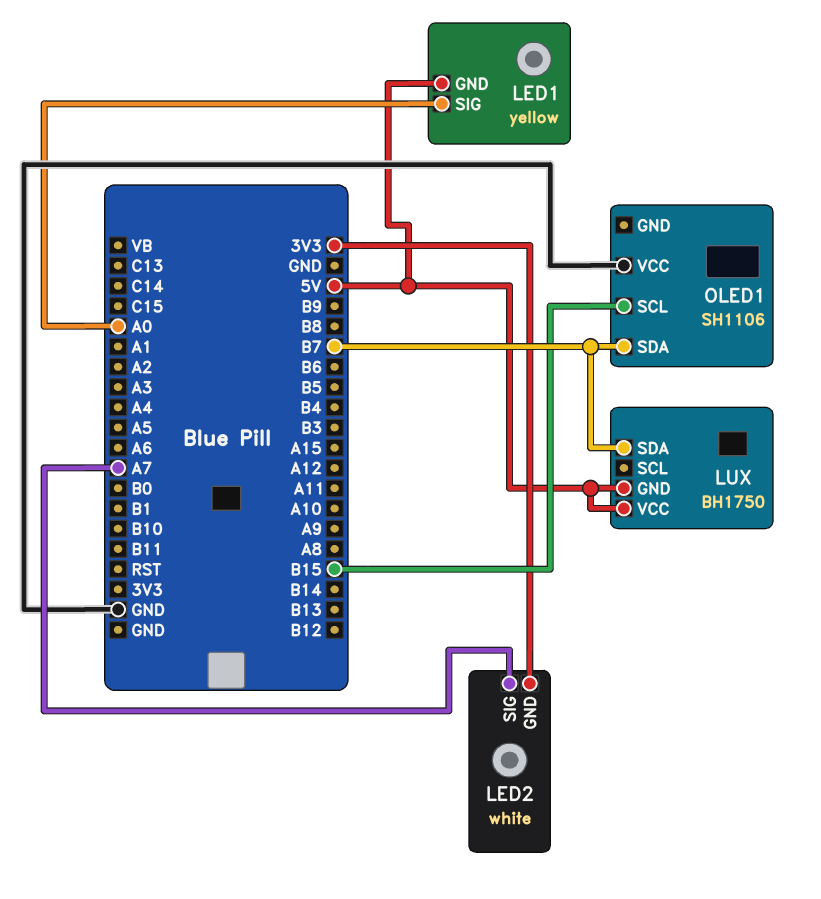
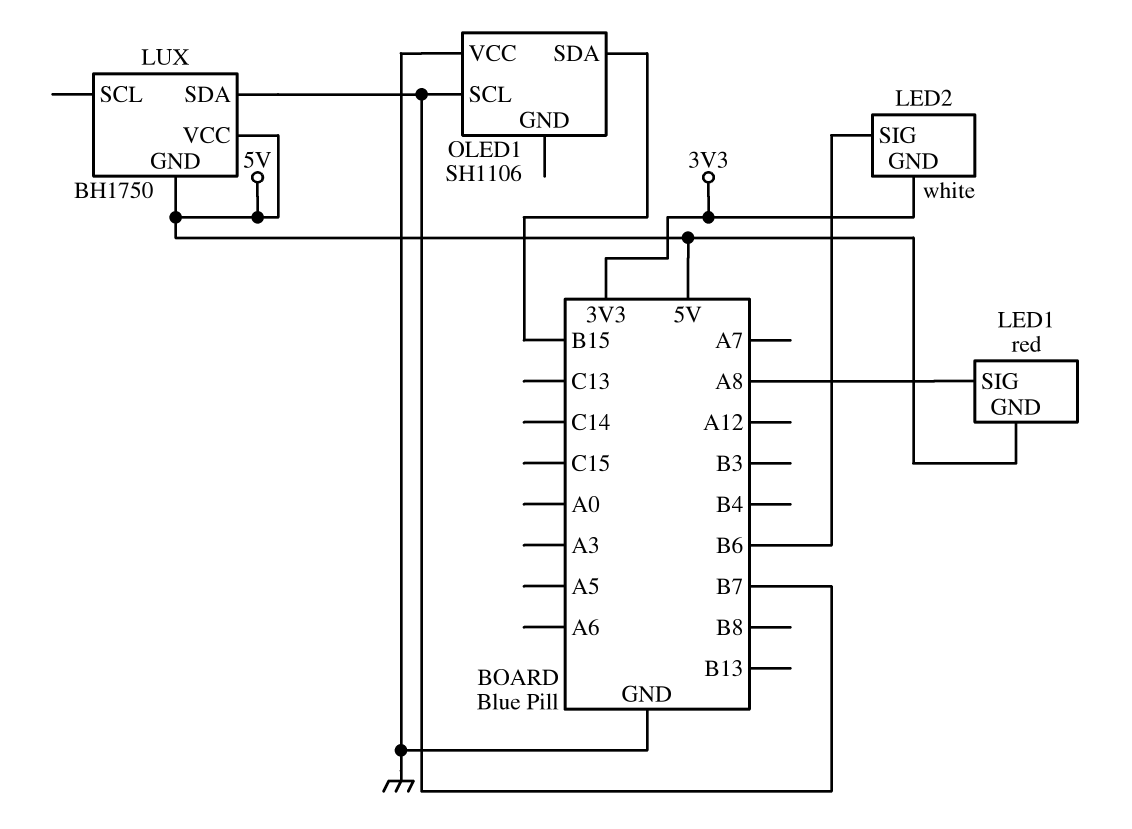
LED1: yellow -> red
LED1 pin SIG: A0 -> A8
LED2 pin SIG: A7 -> B6
OLED1 pin SCL: B15 -> B7
OLED1 pin SDA: B7 -> B15

